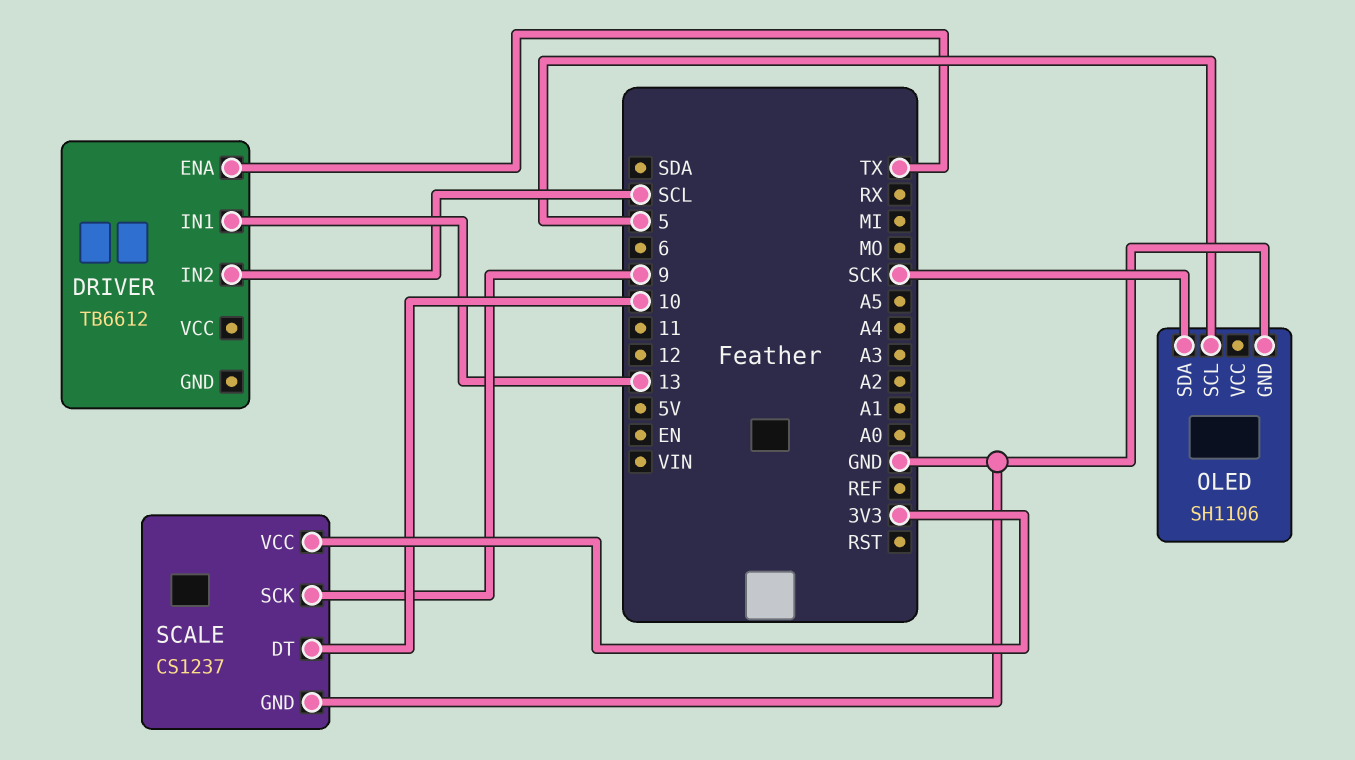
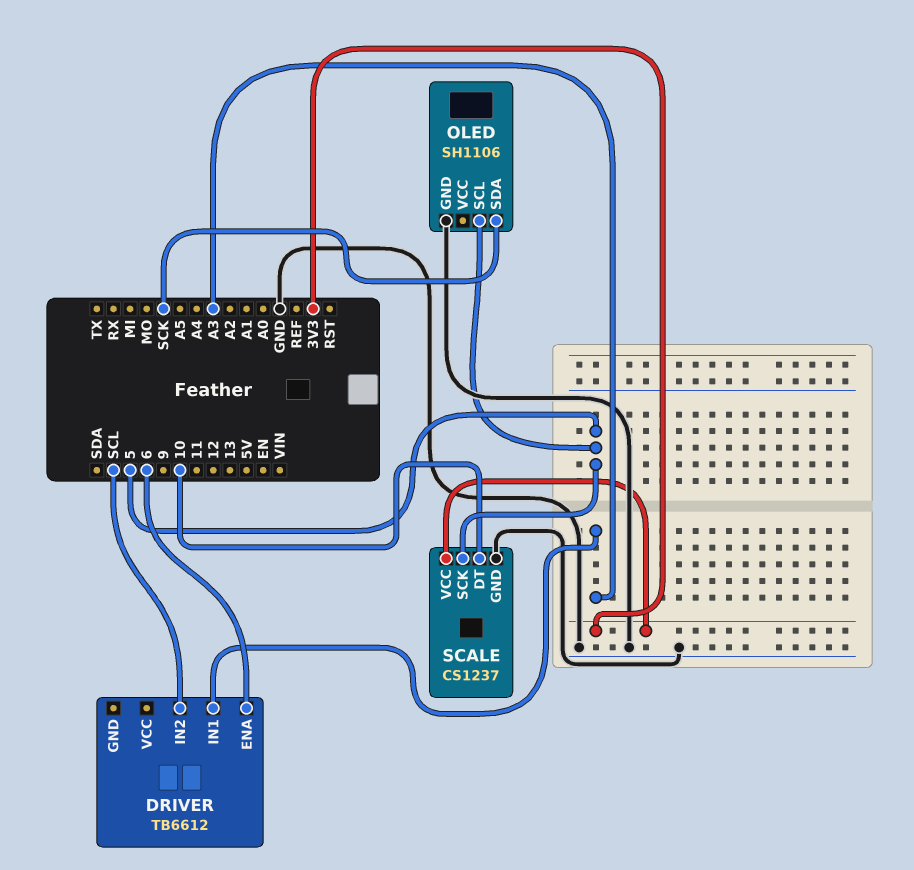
DRIVER pin ENA: TX -> 6
DRIVER pin IN1: 13 -> A3
SCALE pin SCK: 9 -> 5

